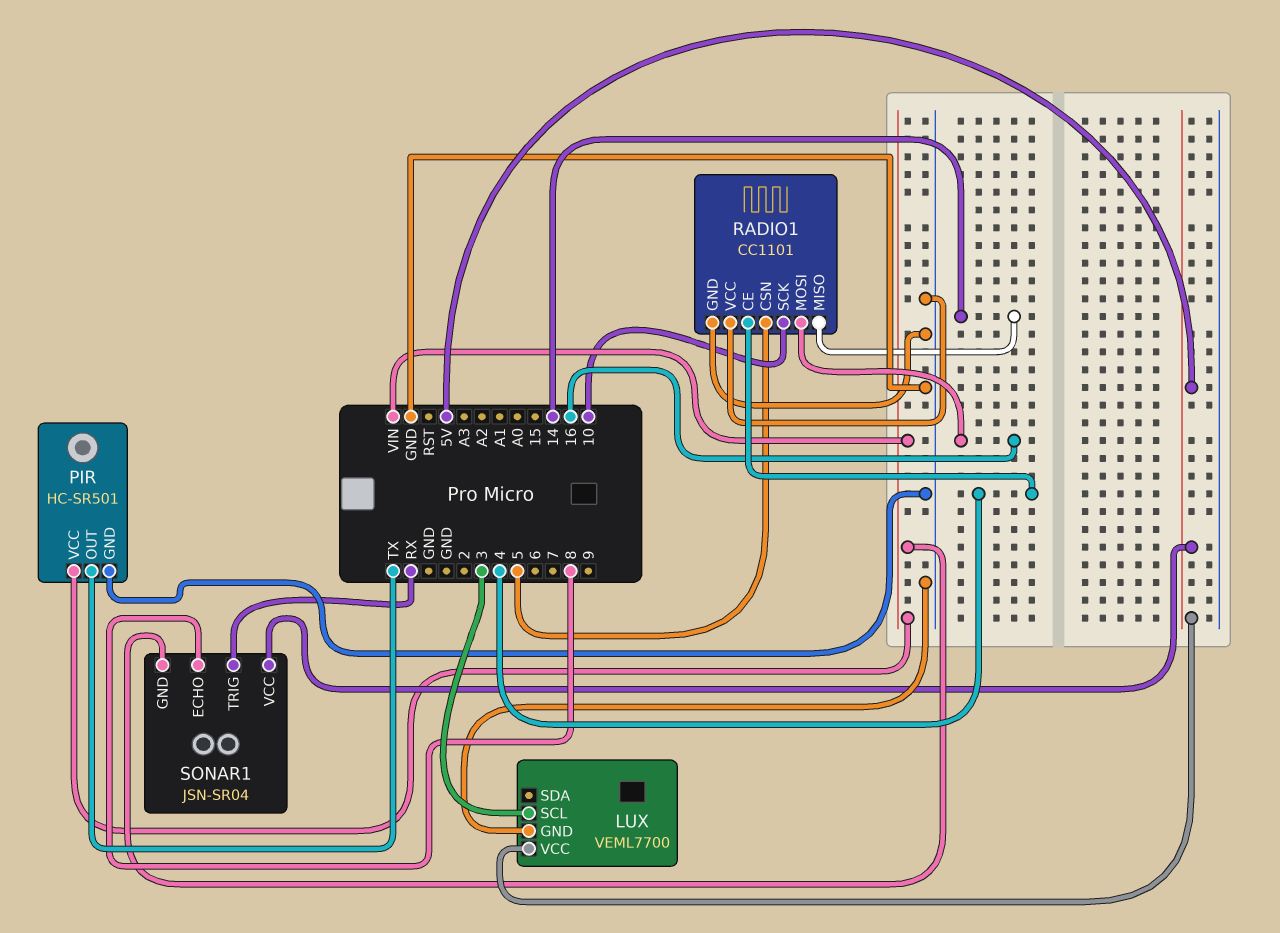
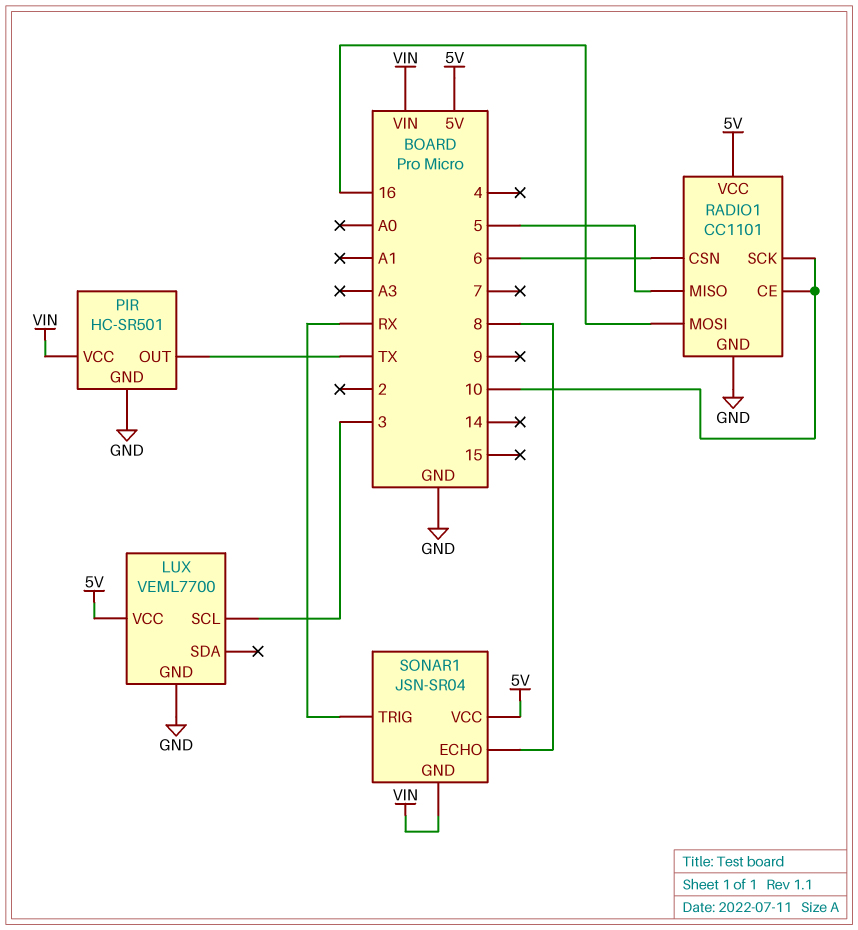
RADIO1 pin CE: 4 -> 10
RADIO1 pin CSN: 5 -> 6
RADIO1 pin MISO: 14 -> 5
RADIO1 pin VCC: GND -> 5V

